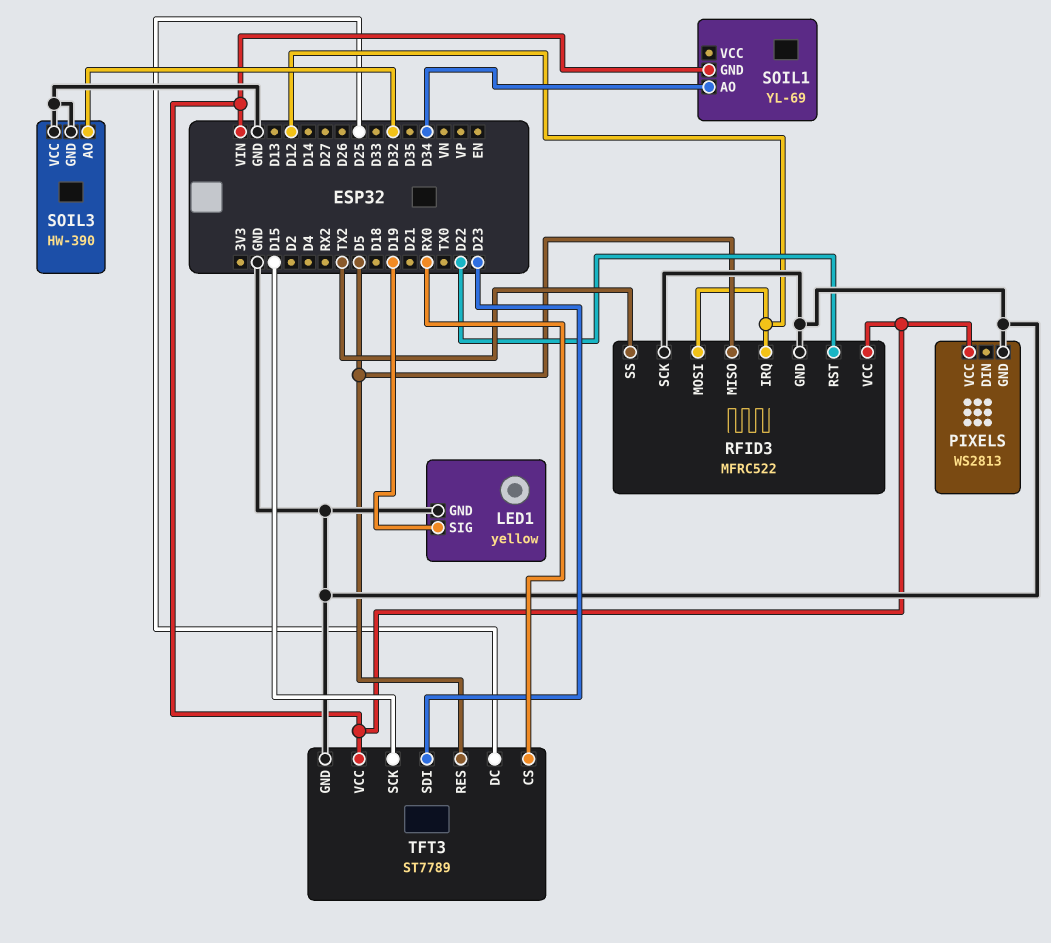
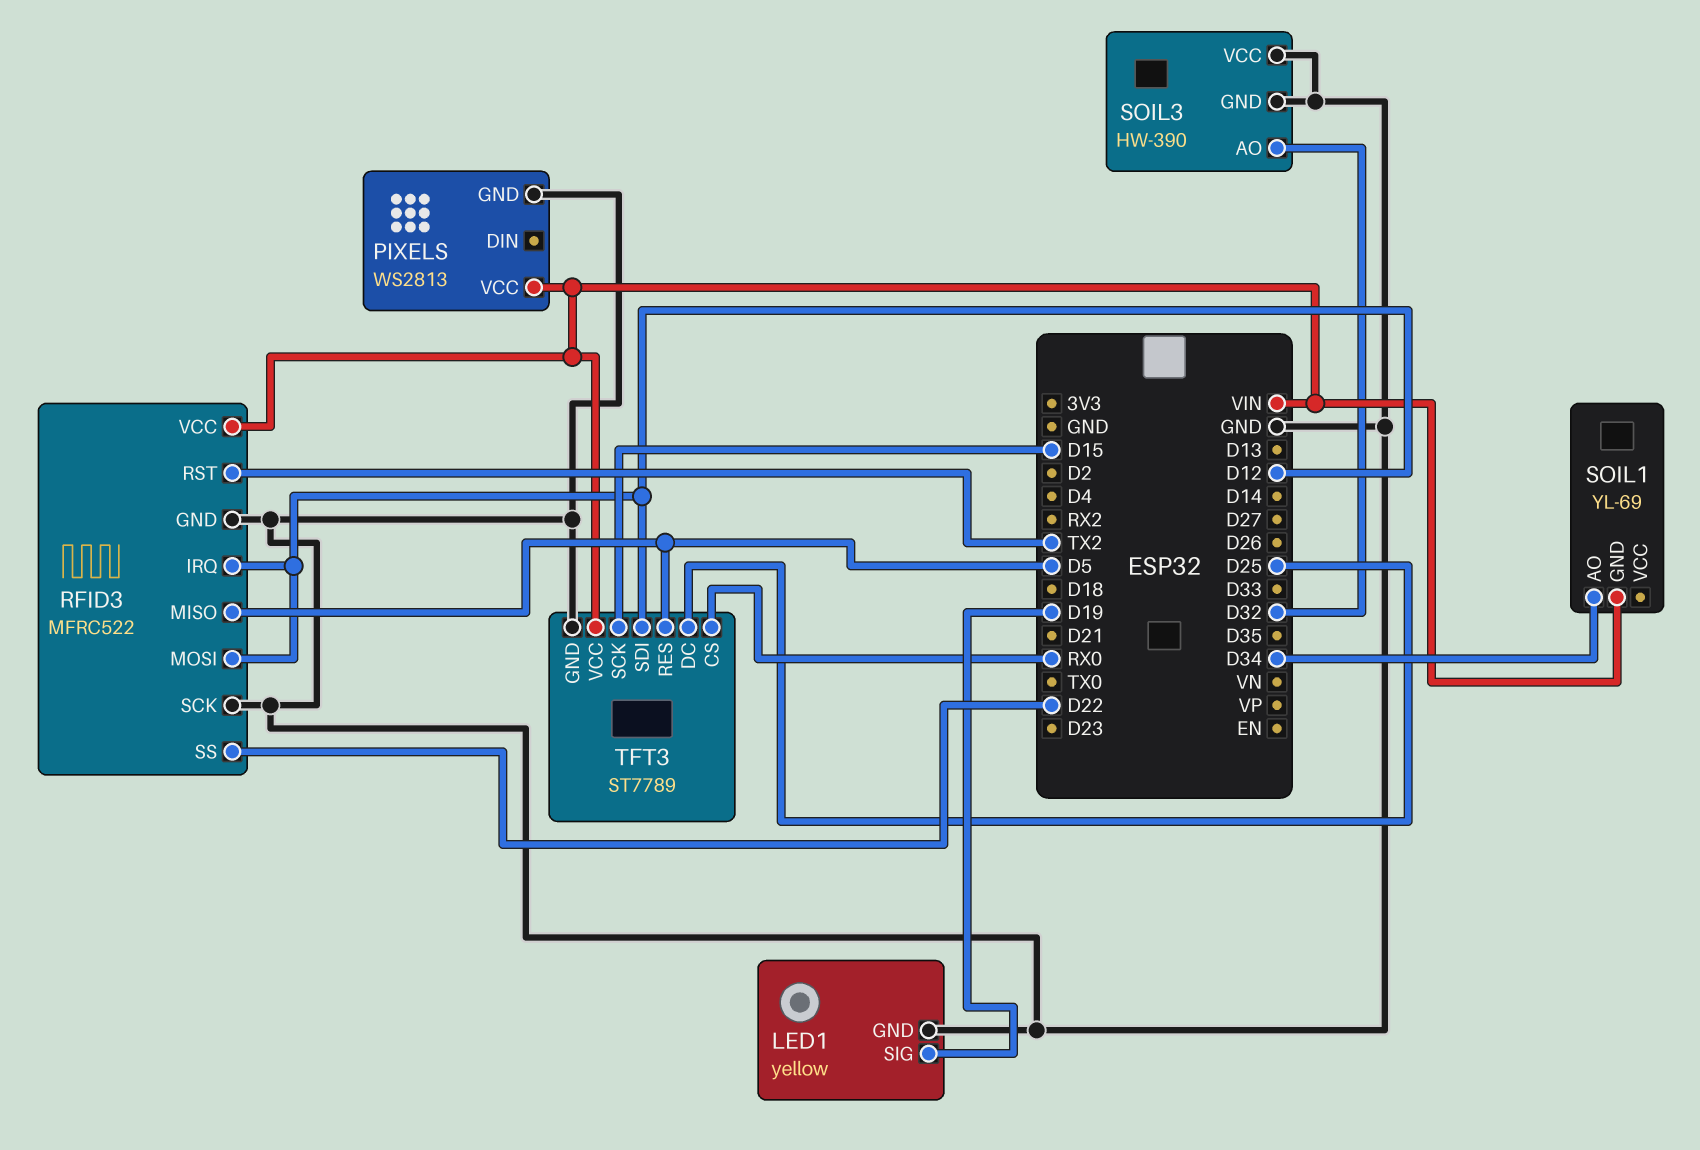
RFID3 pin RST: D22 -> TX2
RFID3 pin SS: TX2 -> D22
TFT3 pin SDI: D23 -> D12

